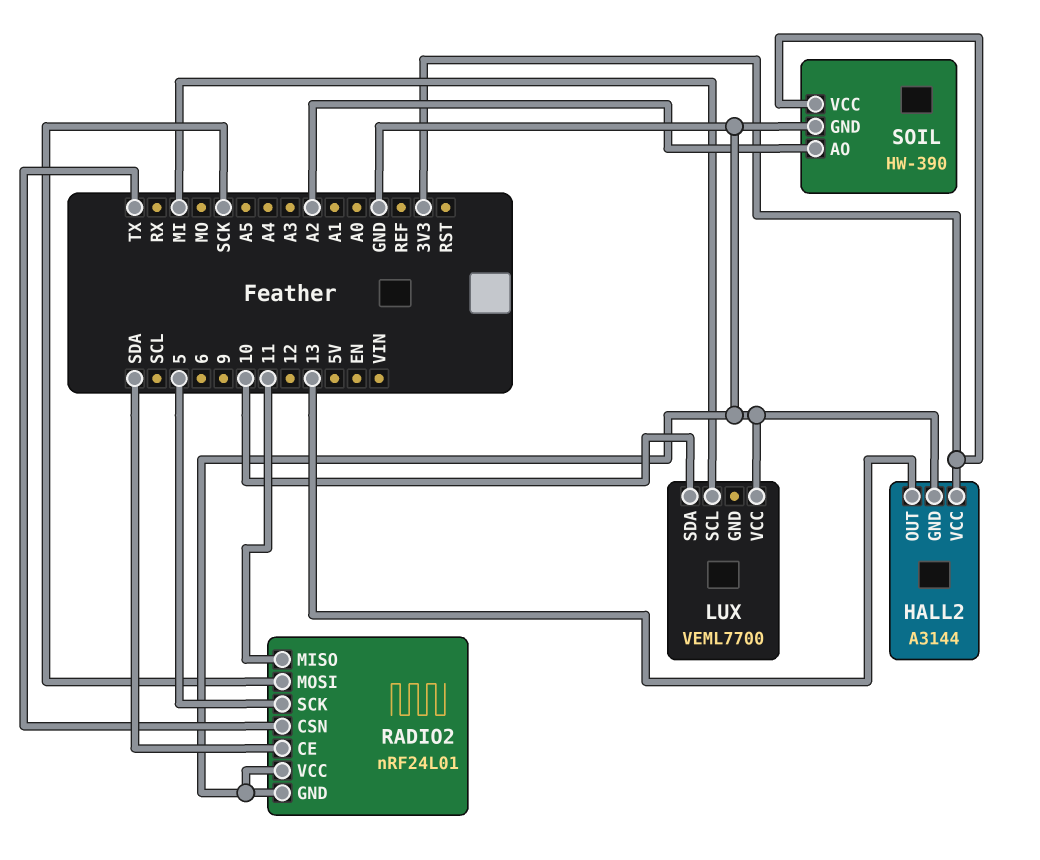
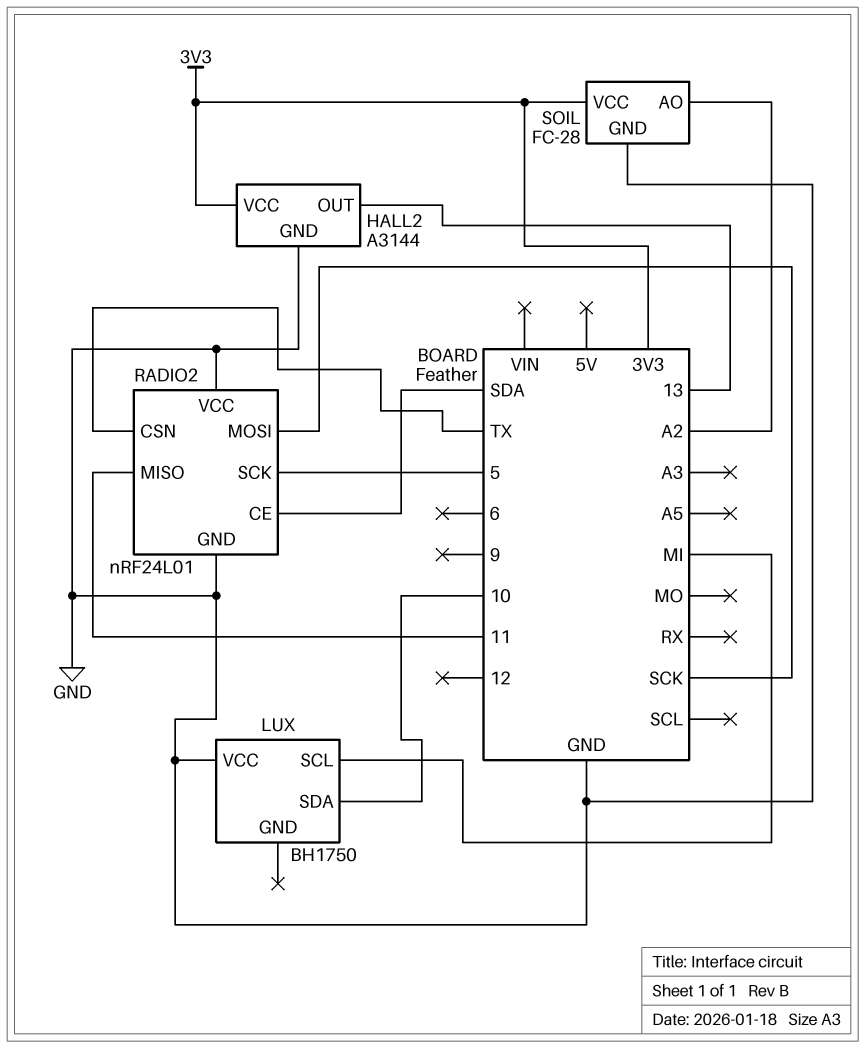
LUX: VEML7700 -> BH1750
SOIL: HW-390 -> FC-28

